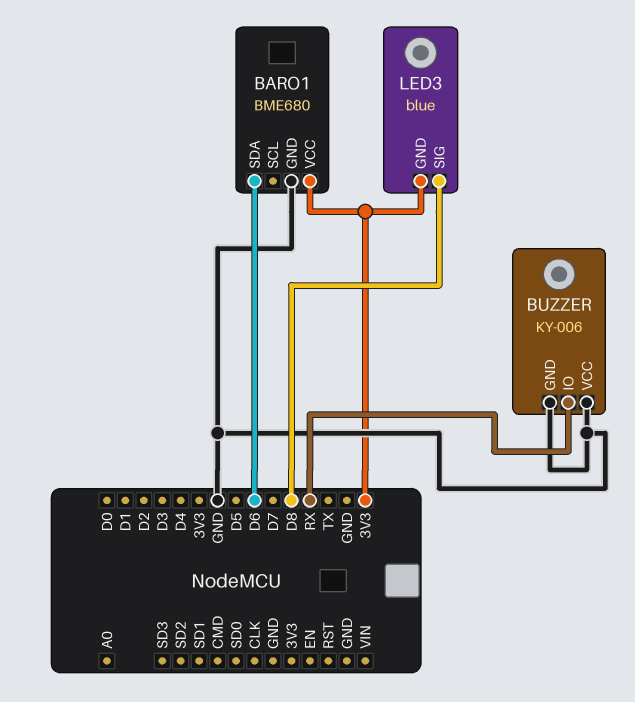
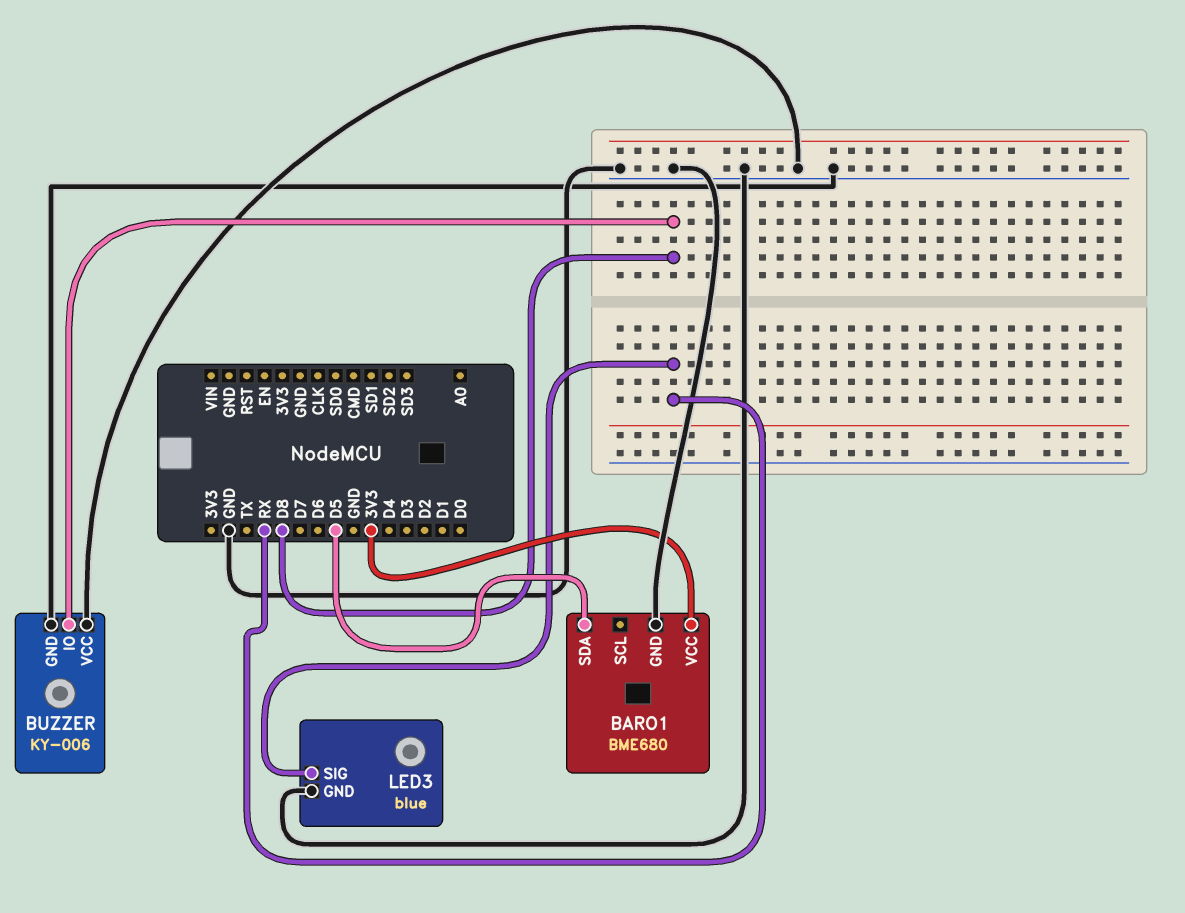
BARO1 pin SDA: D6 -> D5
BUZZER pin IO: RX -> D8
LED3 pin GND: 3V3 -> GND
LED3 pin SIG: D8 -> RX

